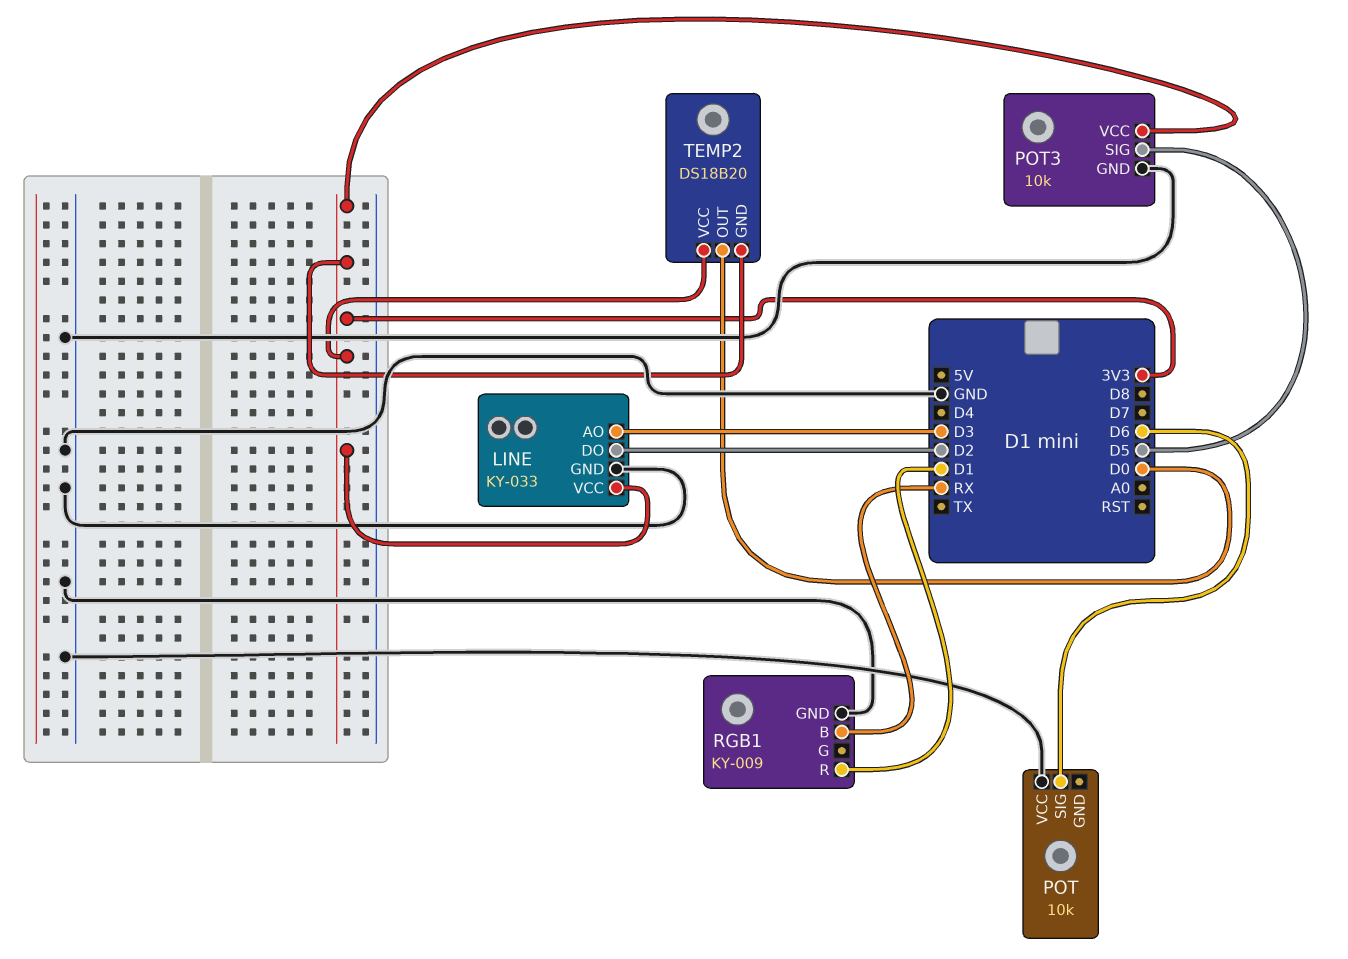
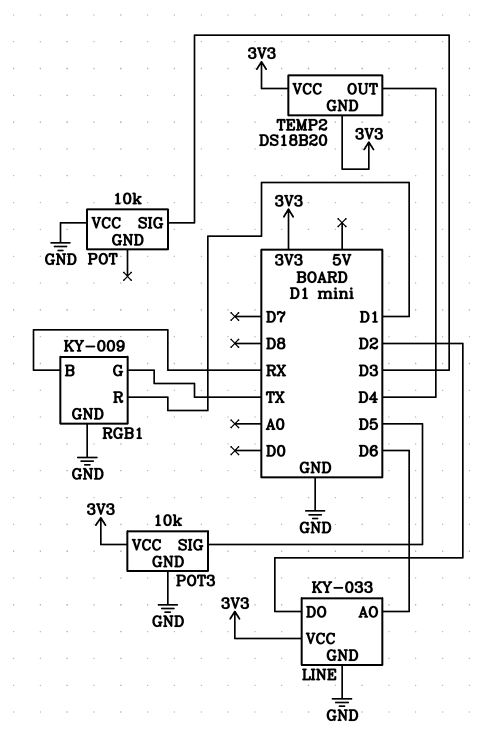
LINE pin AO: D3 -> D6
POT pin SIG: D6 -> D3
RGB1 pin G: none -> TX
TEMP2 pin OUT: D0 -> D4

